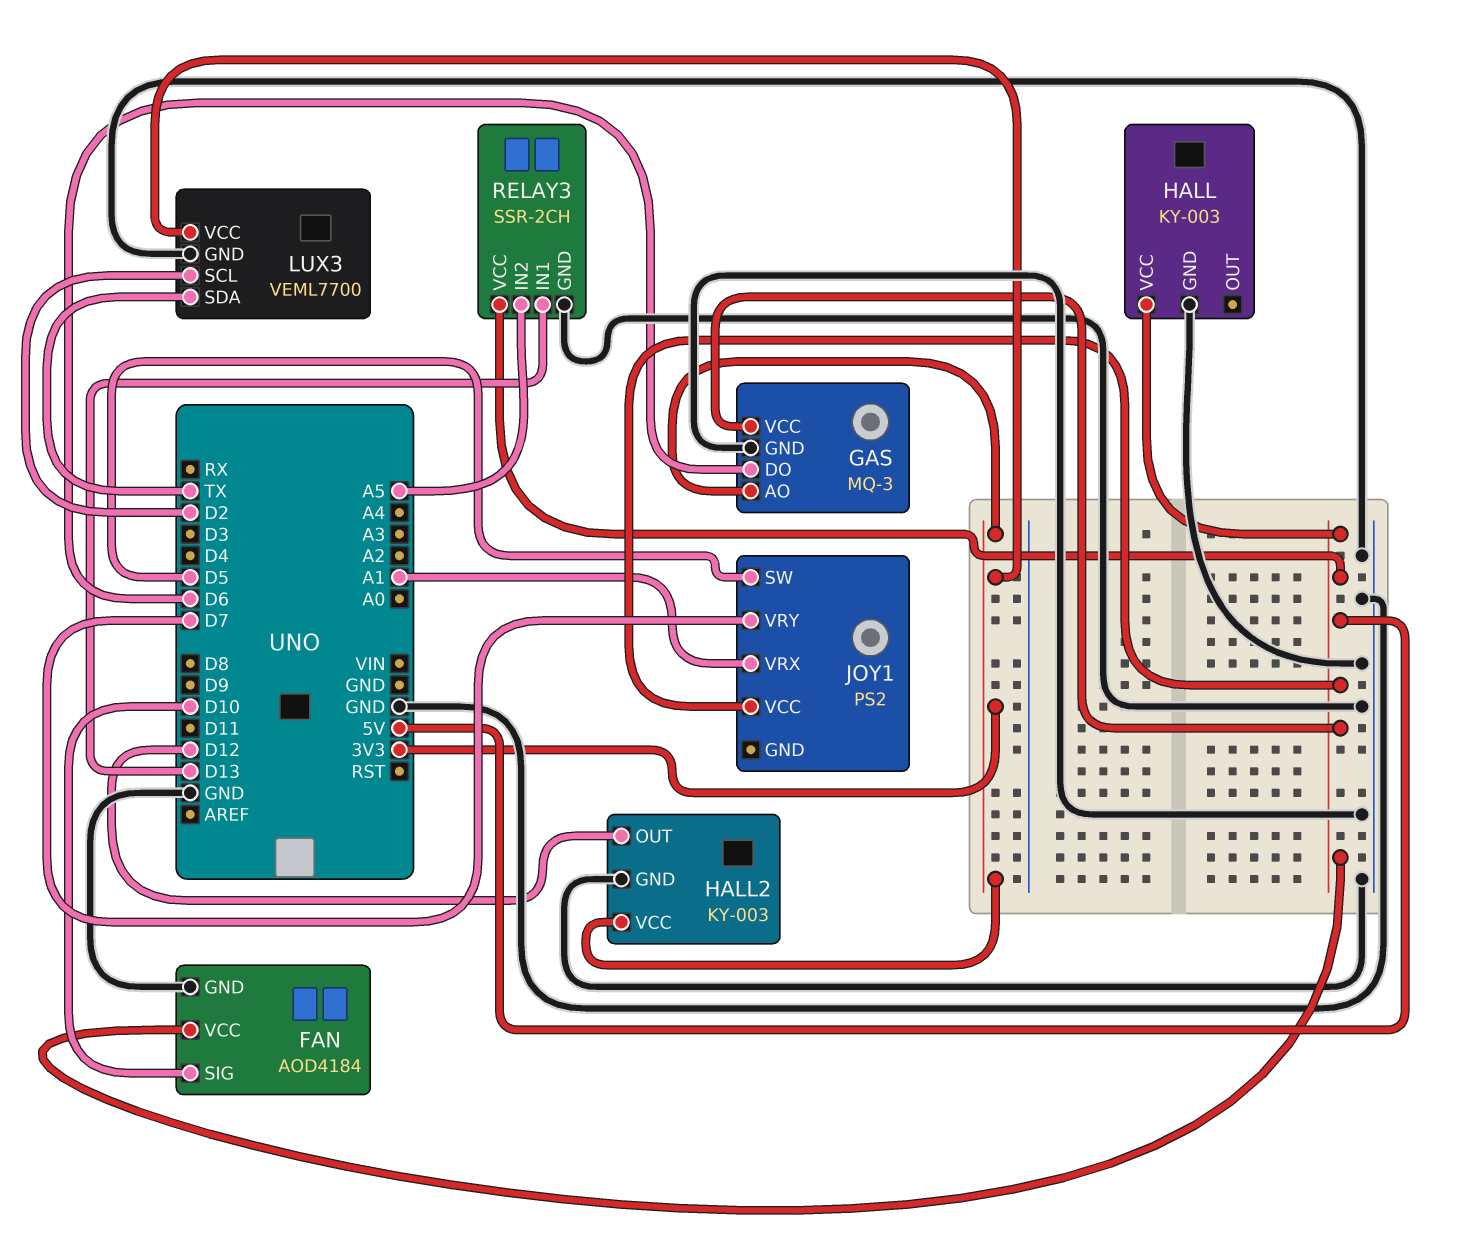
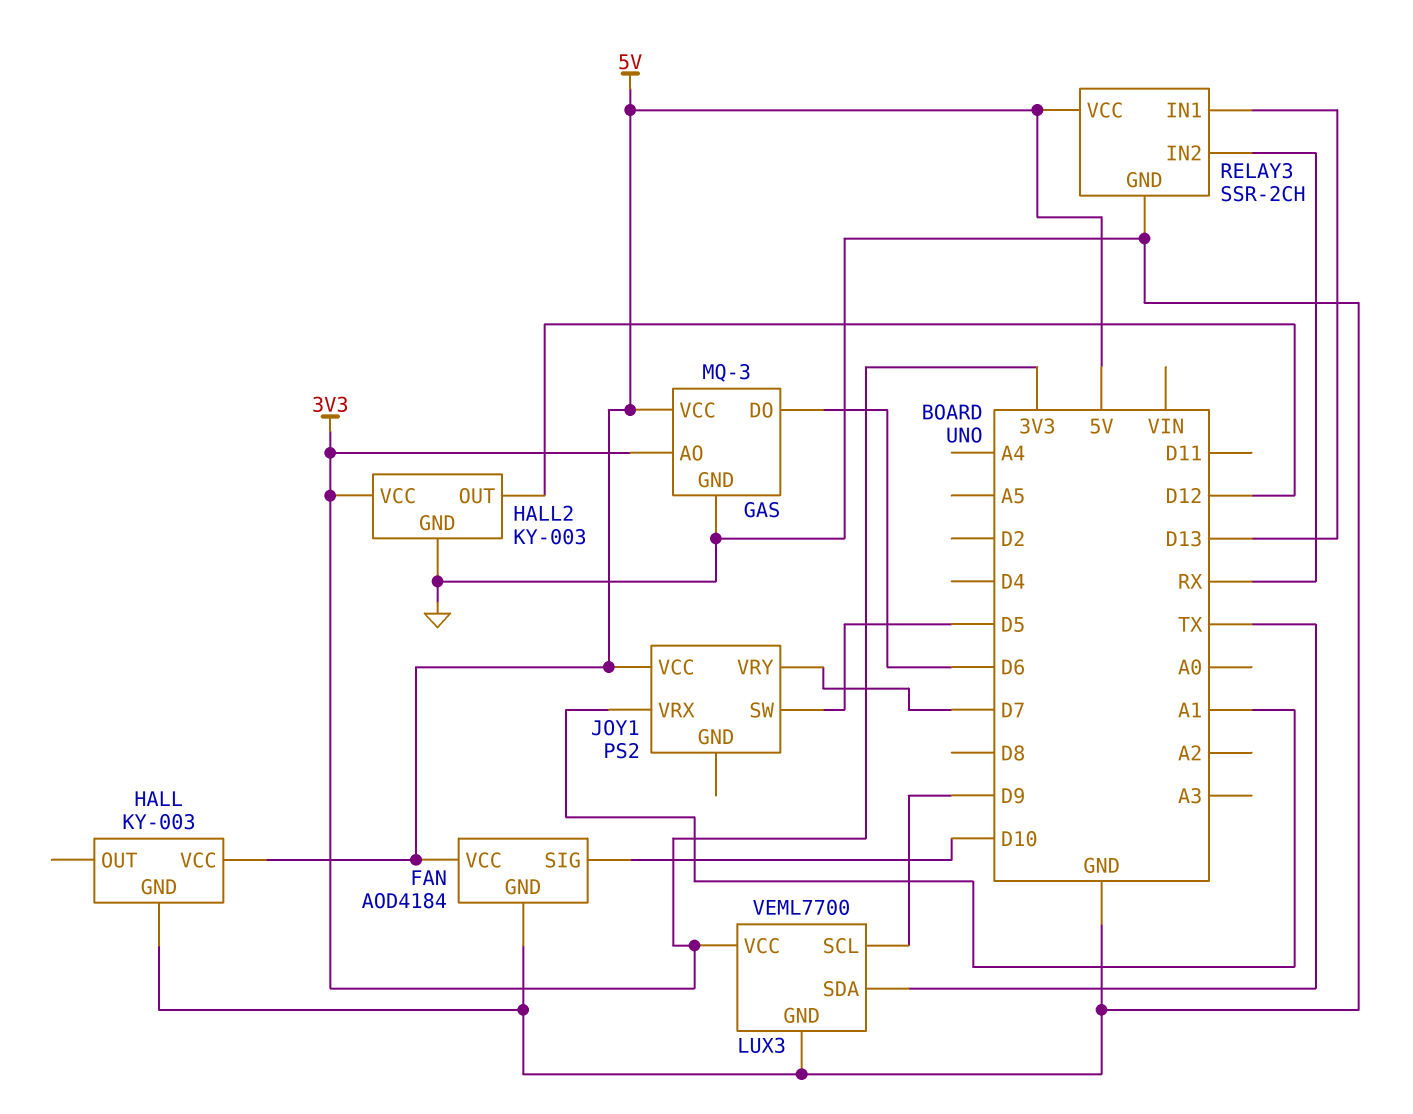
LUX3 pin SCL: D2 -> D9
RELAY3 pin IN2: A5 -> RX

